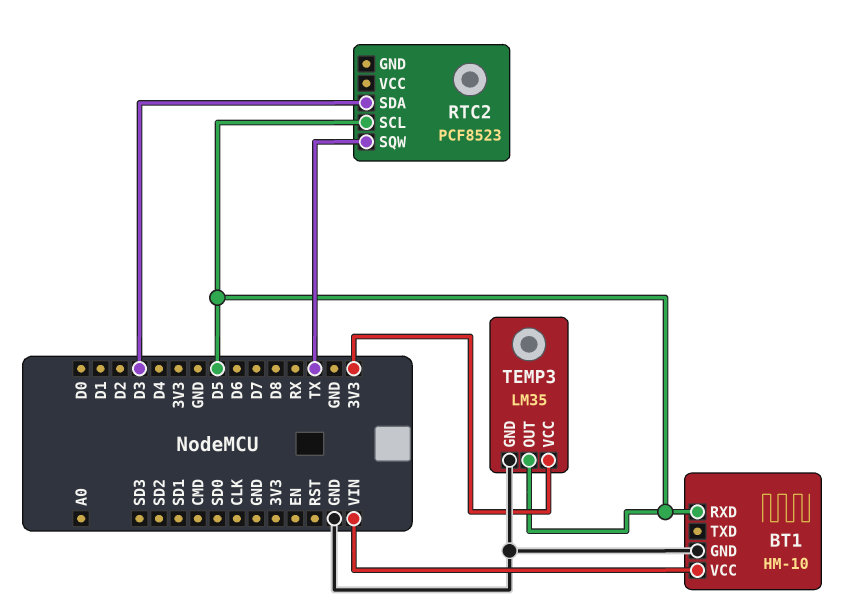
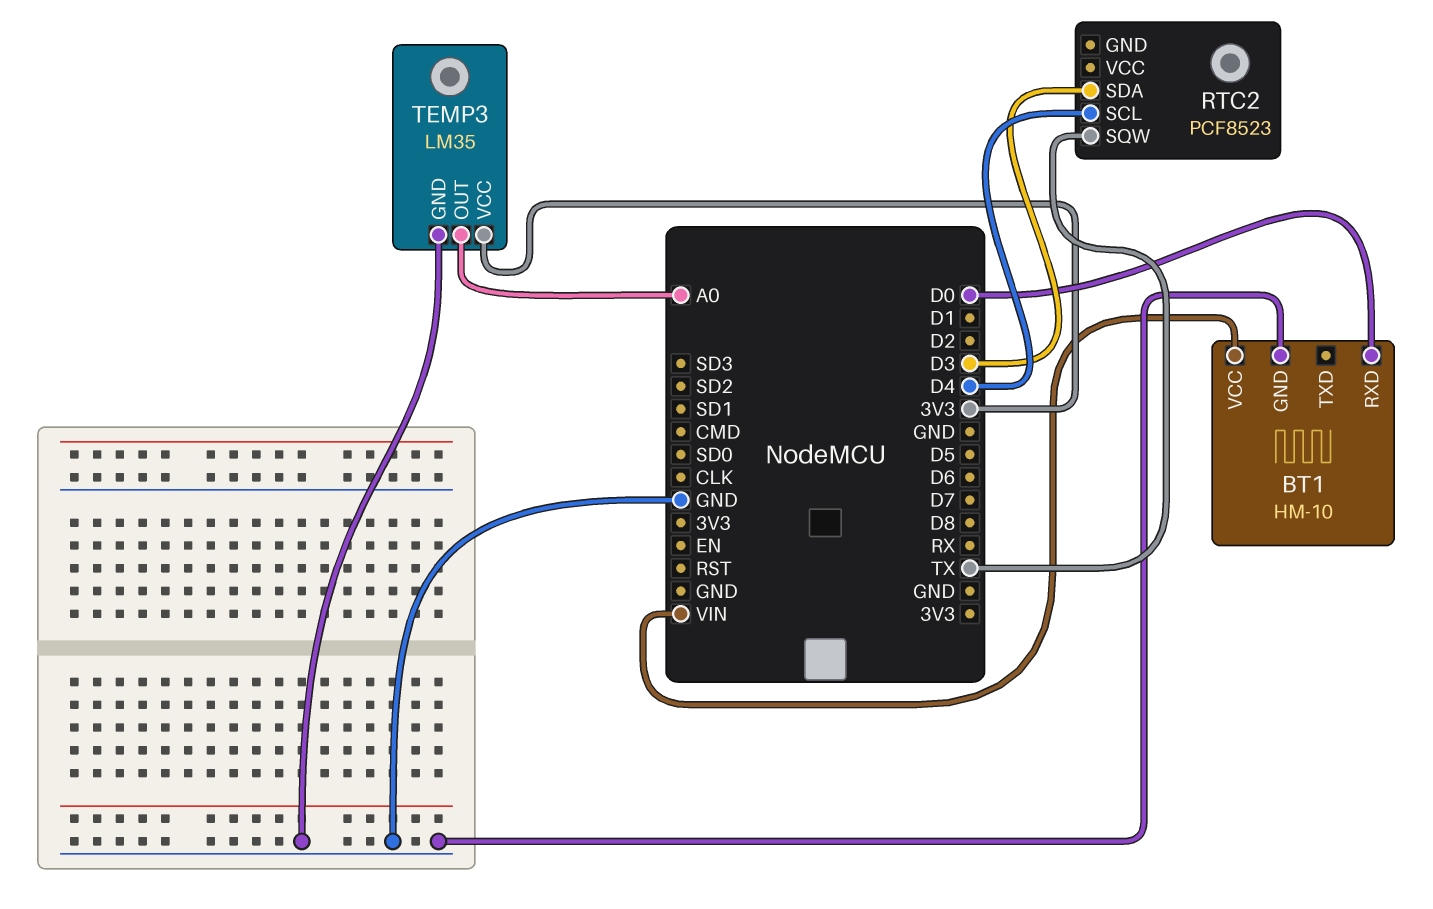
BT1 pin RXD: D5 -> D0
RTC2 pin SCL: D5 -> D4
TEMP3 pin OUT: D5 -> A0

